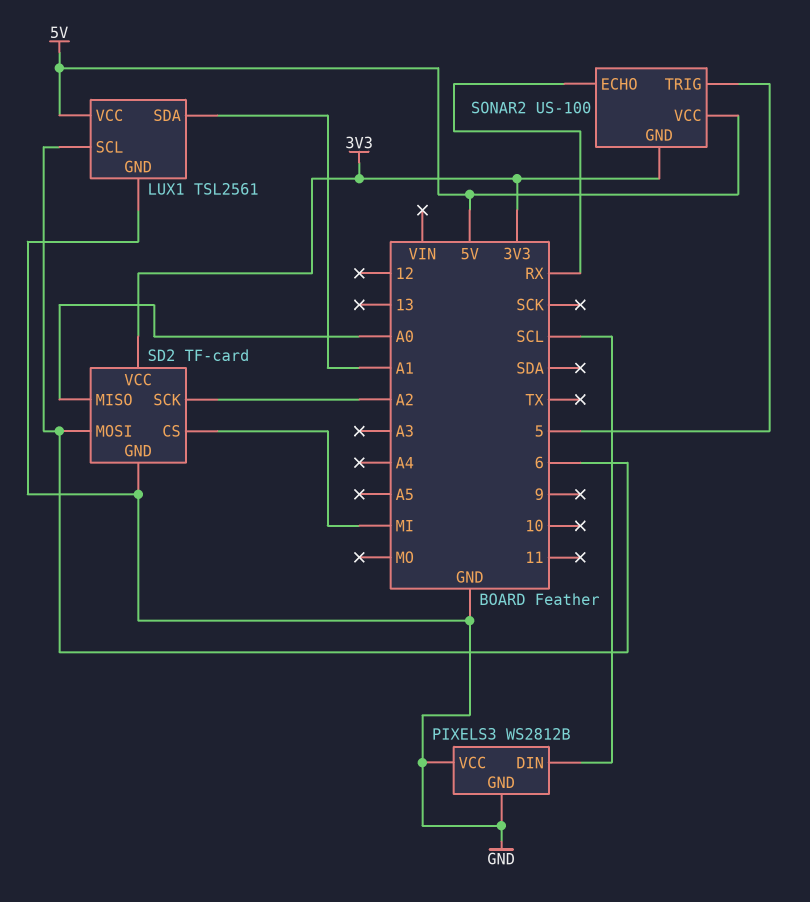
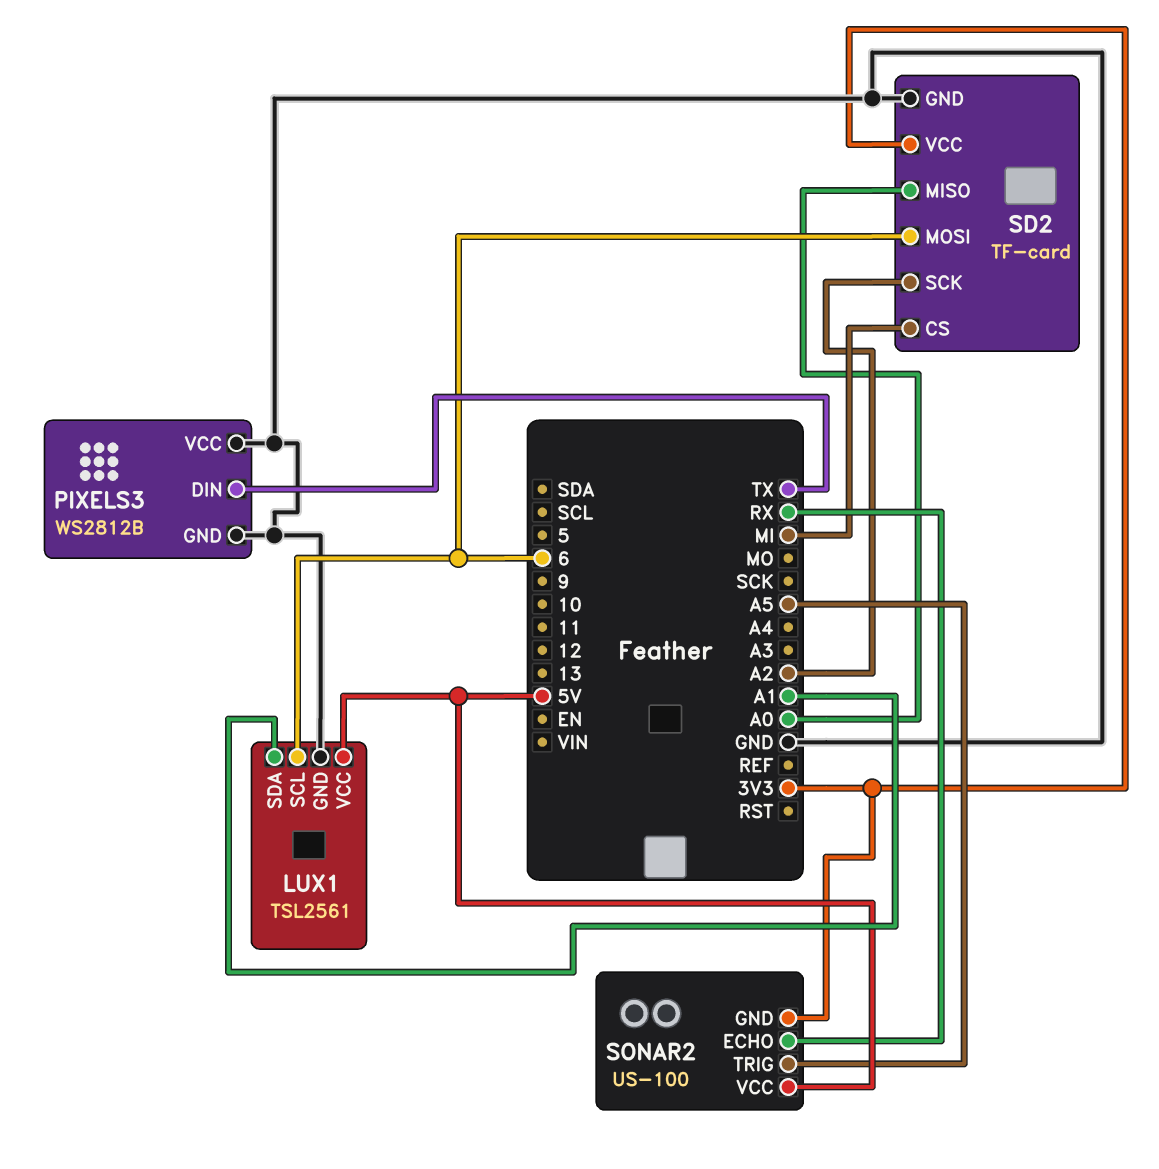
PIXELS3 pin DIN: SCL -> TX
SONAR2 pin TRIG: 5 -> A5

